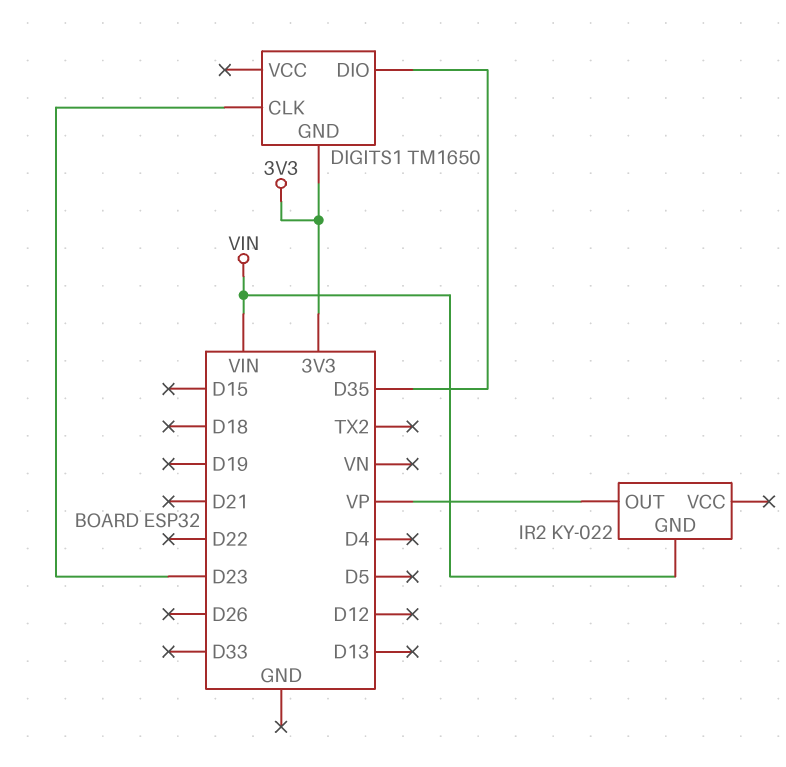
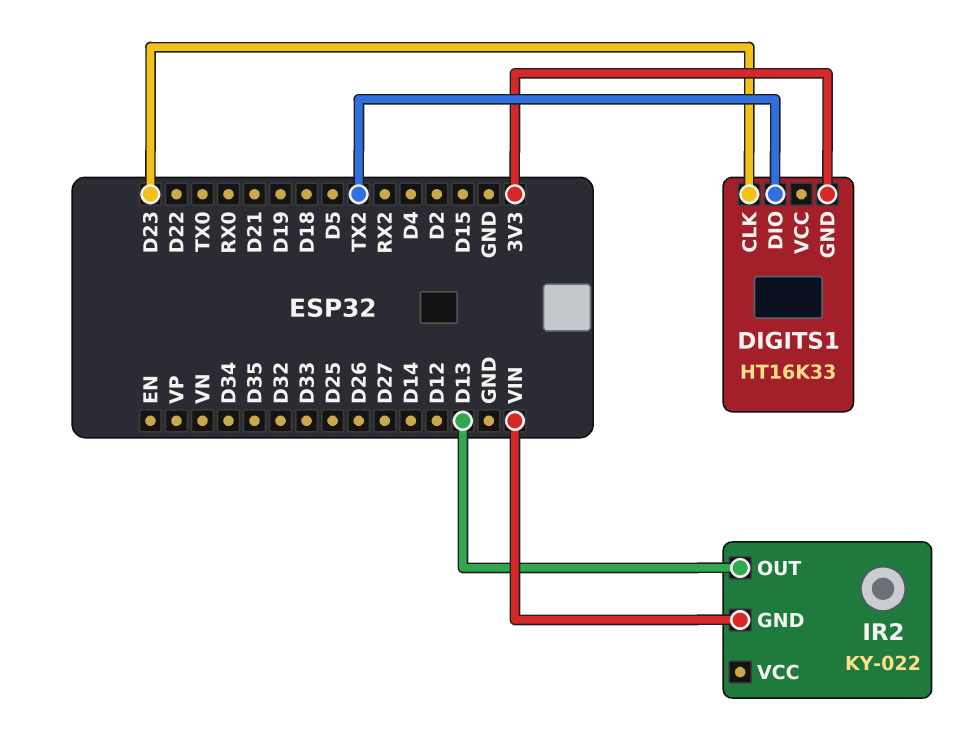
DIGITS1: TM1650 -> HT16K33
DIGITS1 pin DIO: D35 -> TX2
IR2 pin OUT: VP -> D13

